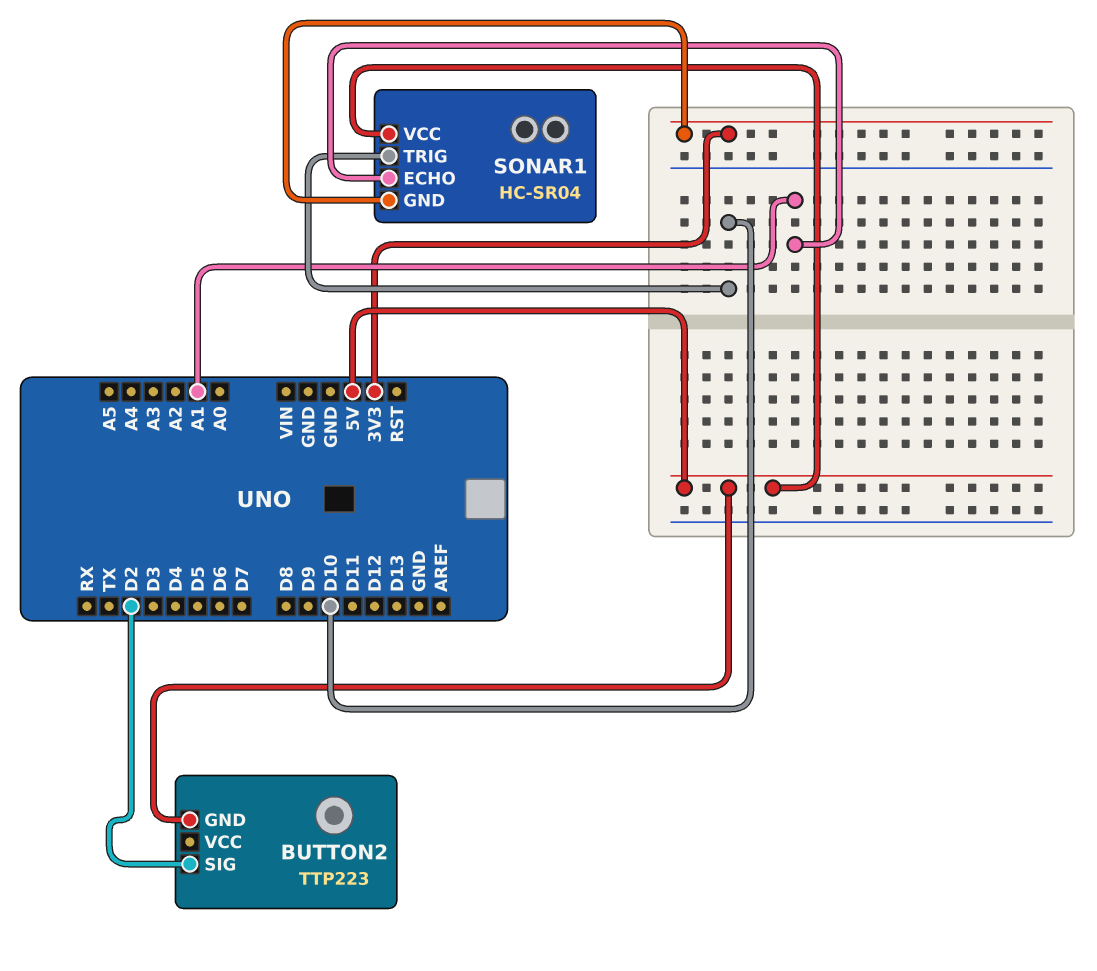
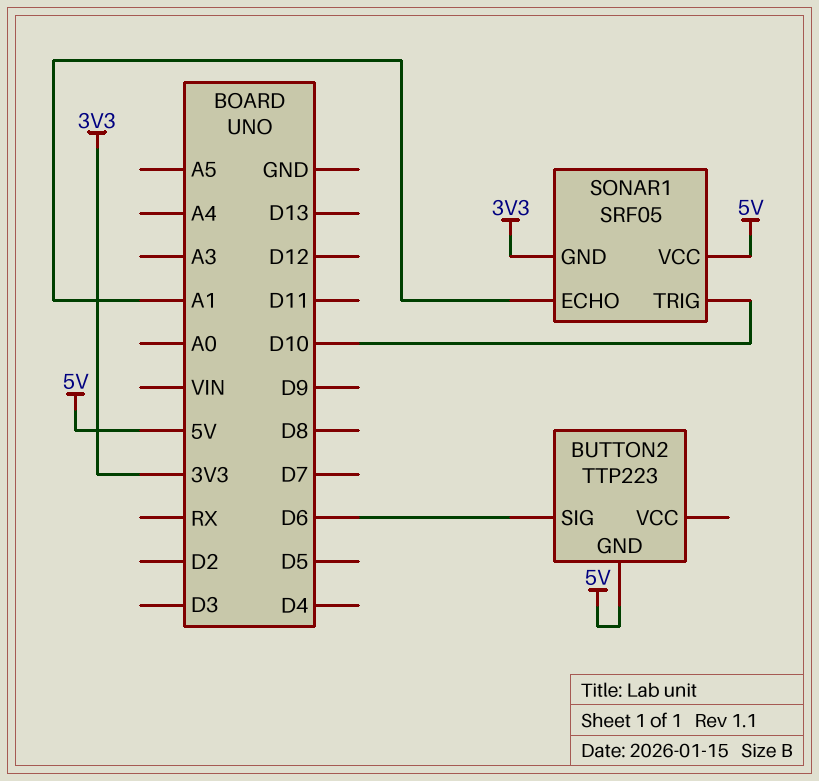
BUTTON2 pin SIG: D2 -> D6
SONAR1: HC-SR04 -> SRF05

